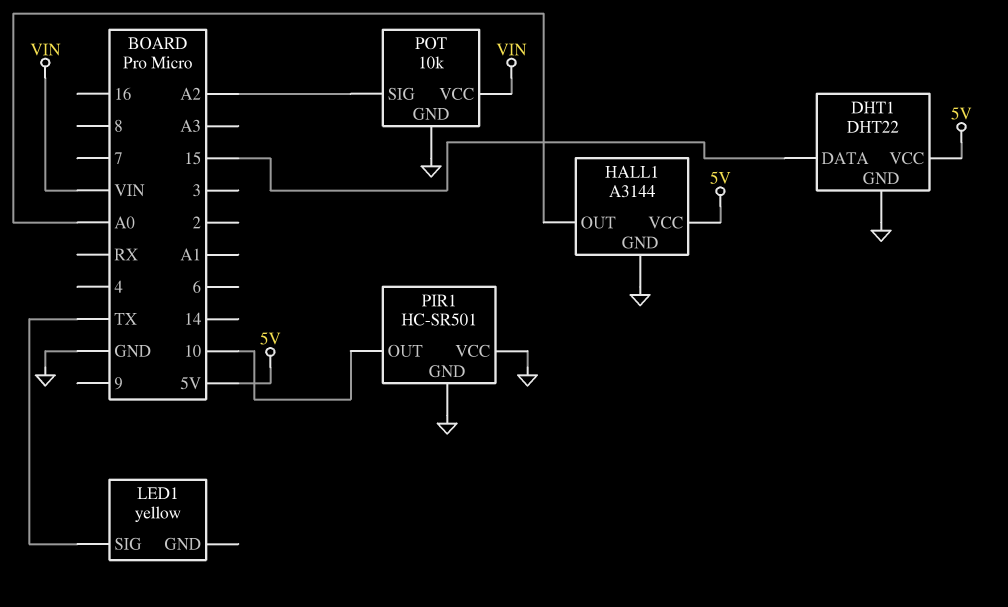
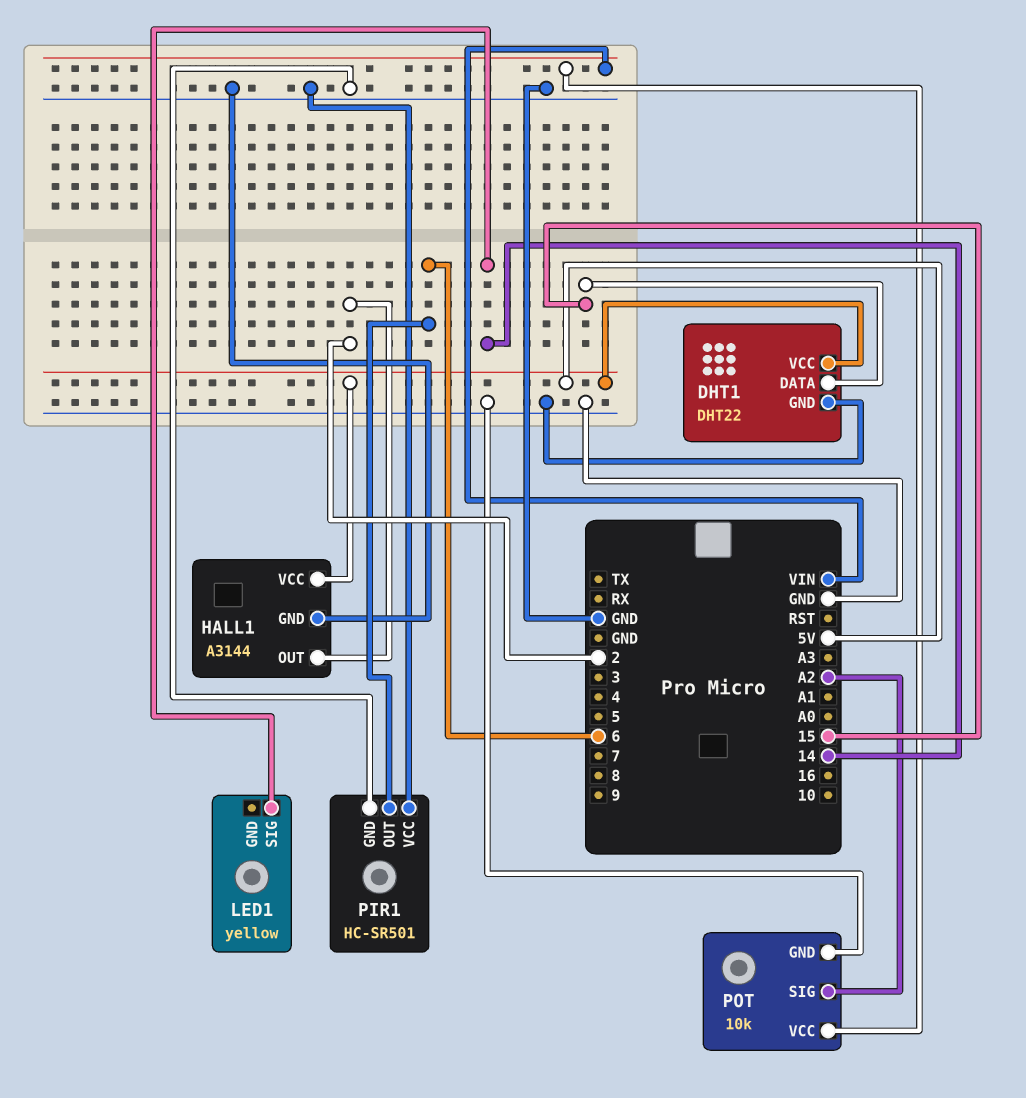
HALL1 pin OUT: A0 -> 2
LED1 pin SIG: TX -> 14
PIR1 pin OUT: 10 -> 6

